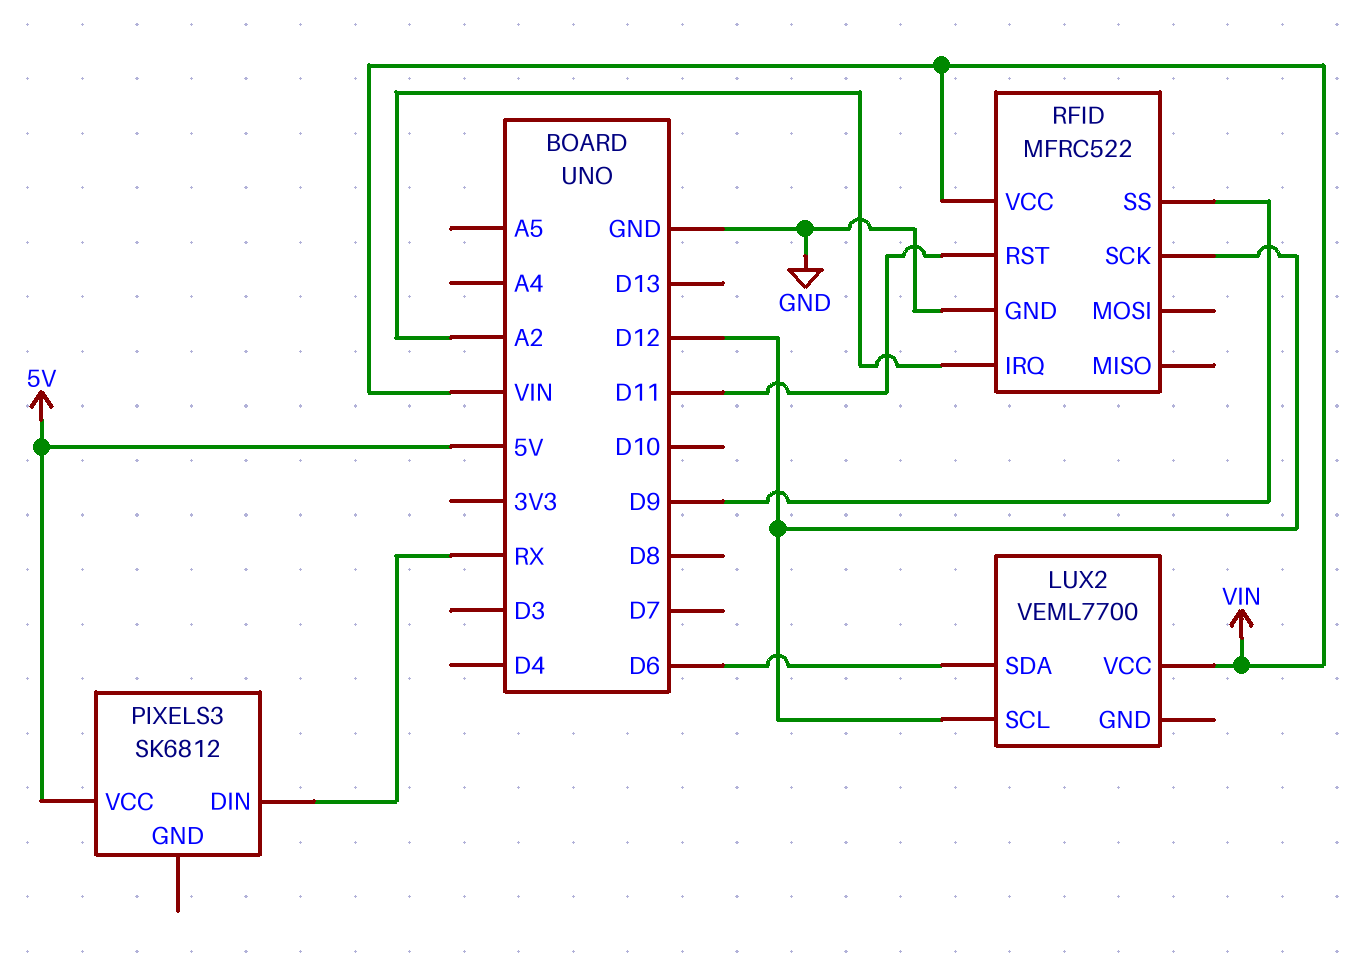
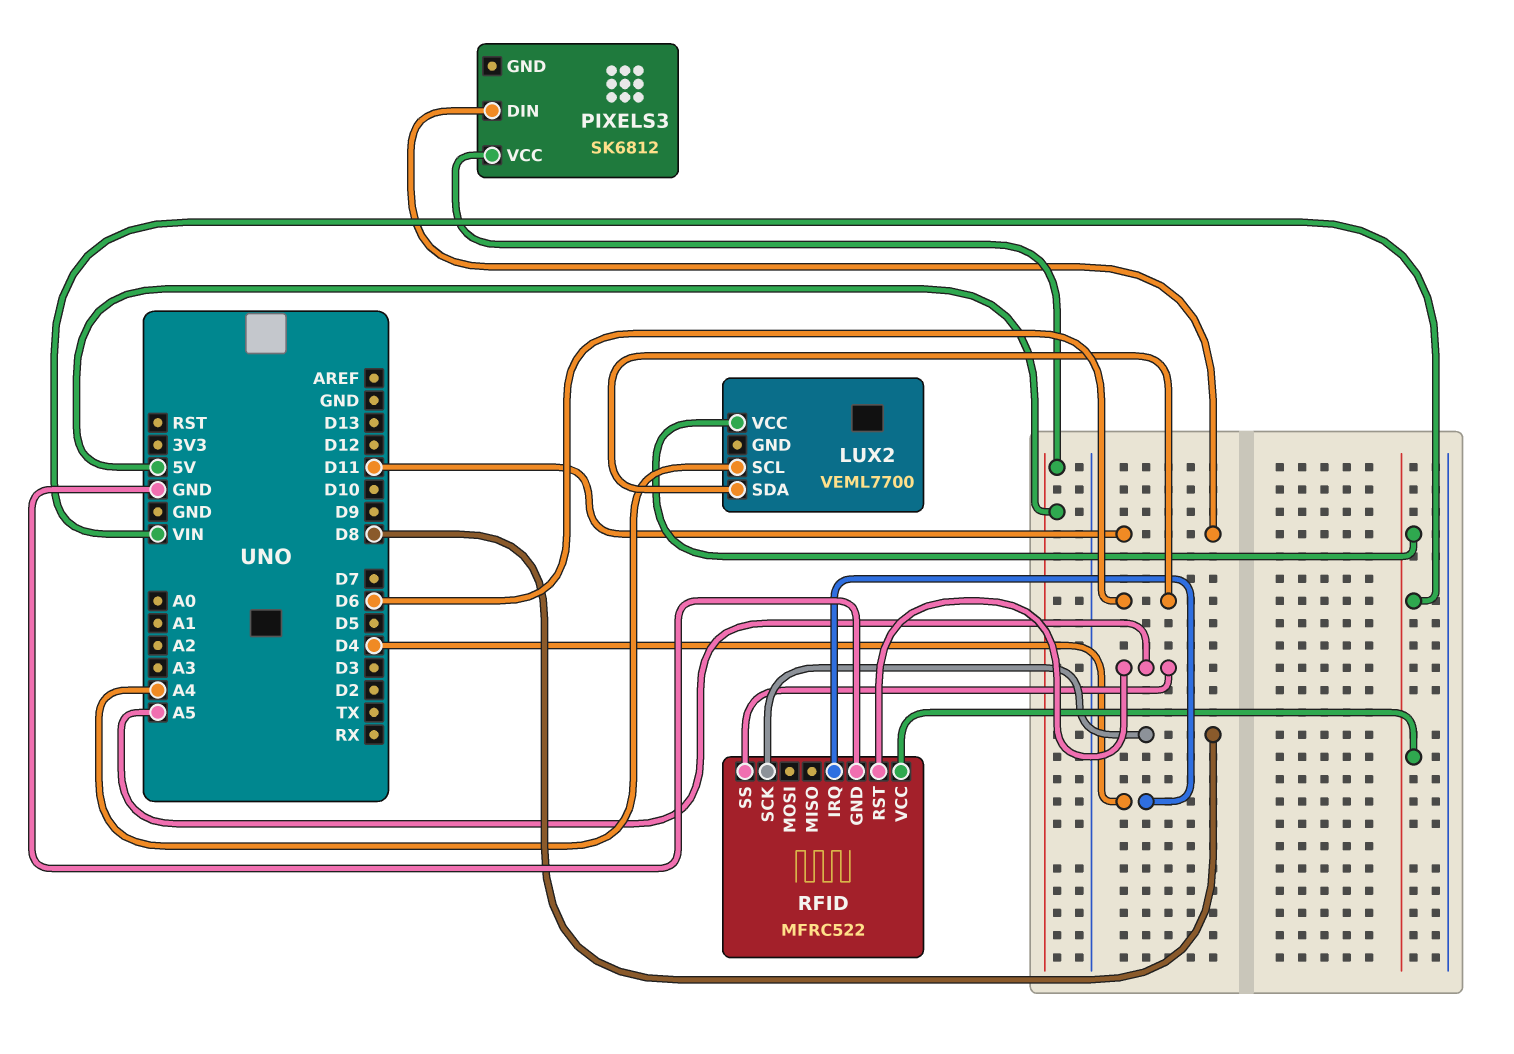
LUX2 pin SCL: D12 -> A4
PIXELS3 pin DIN: RX -> D11
RFID pin IRQ: A2 -> D4
RFID pin RST: D11 -> A5
RFID pin SCK: D12 -> D8
RFID pin SS: D9 -> A5

